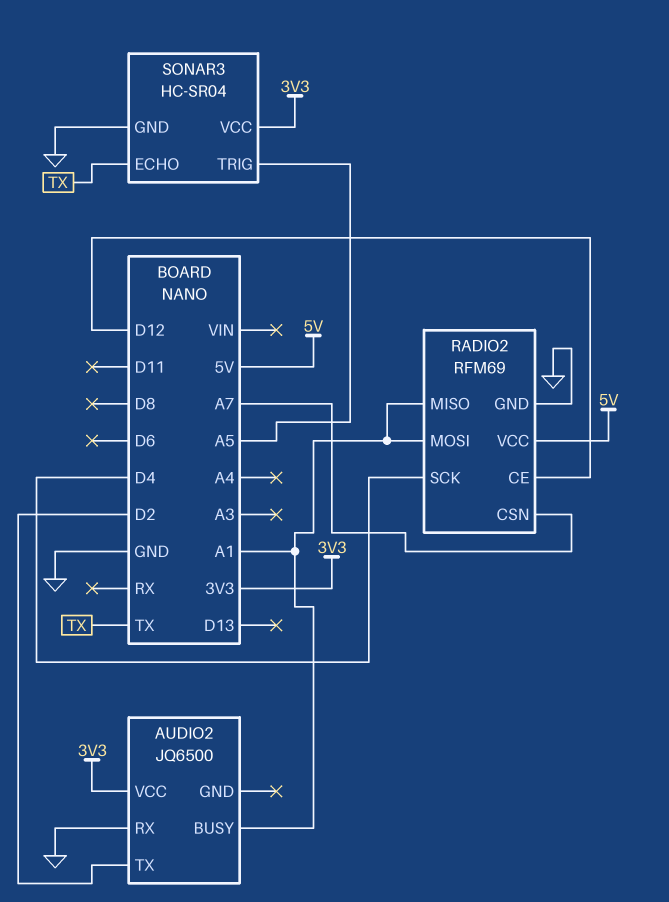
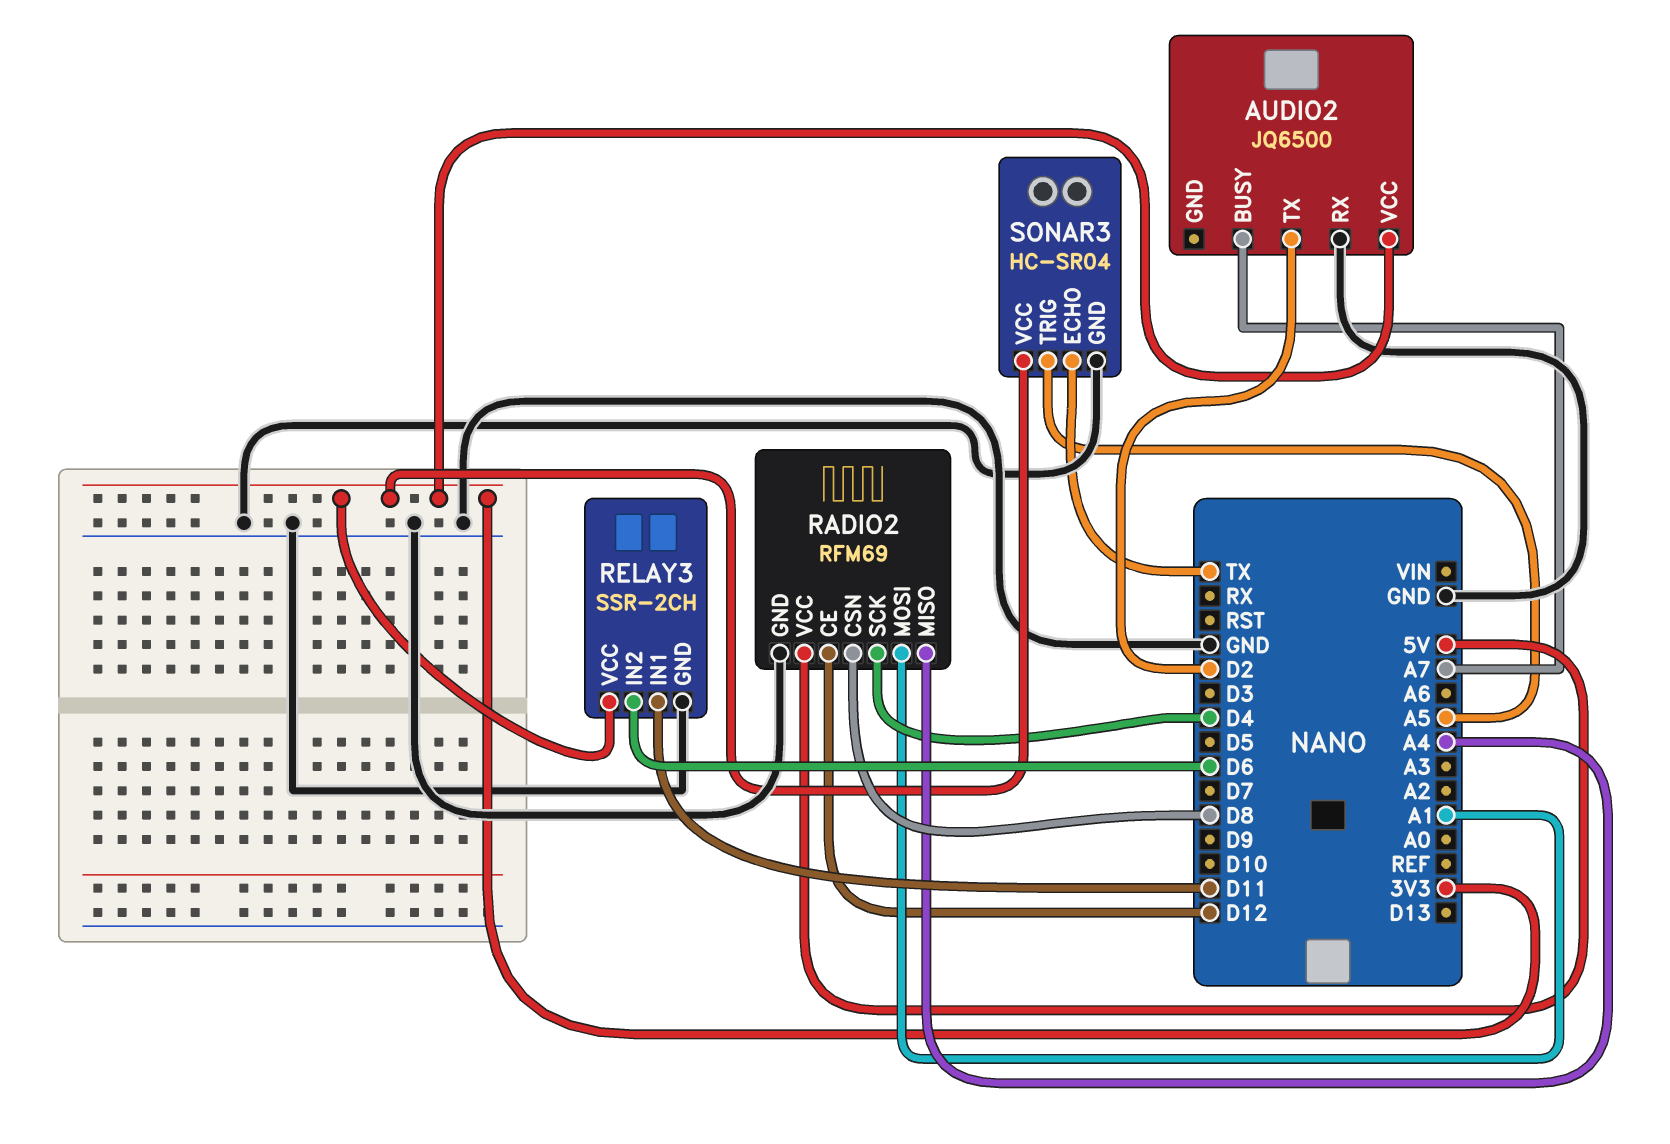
AUDIO2 pin BUSY: A1 -> A7
RADIO2 pin CSN: A7 -> D8
RADIO2 pin MISO: A1 -> A4
RELAY3: none -> SSR-2CH
RELAY3 pin GND: none -> GND
RELAY3 pin IN1: none -> D11
RELAY3 pin IN2: none -> D6
RELAY3 pin VCC: none -> 3V3

